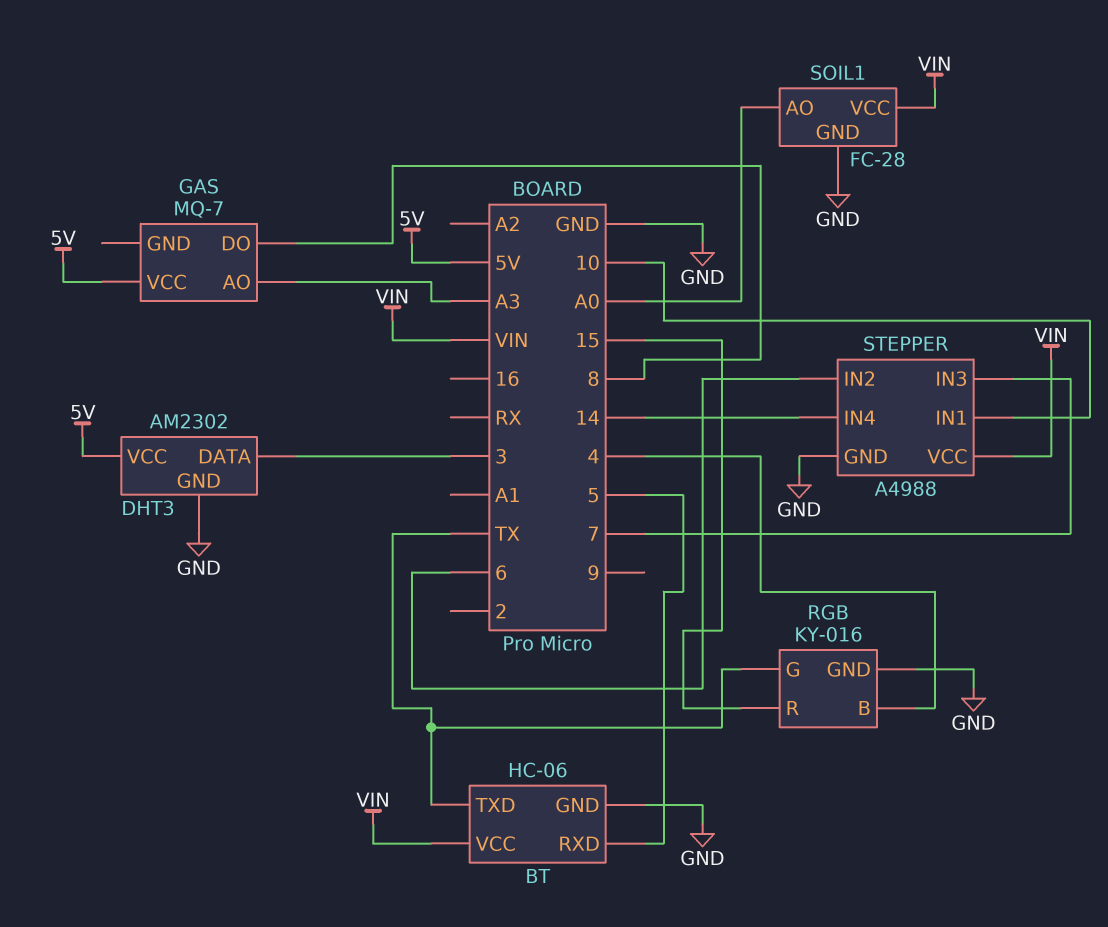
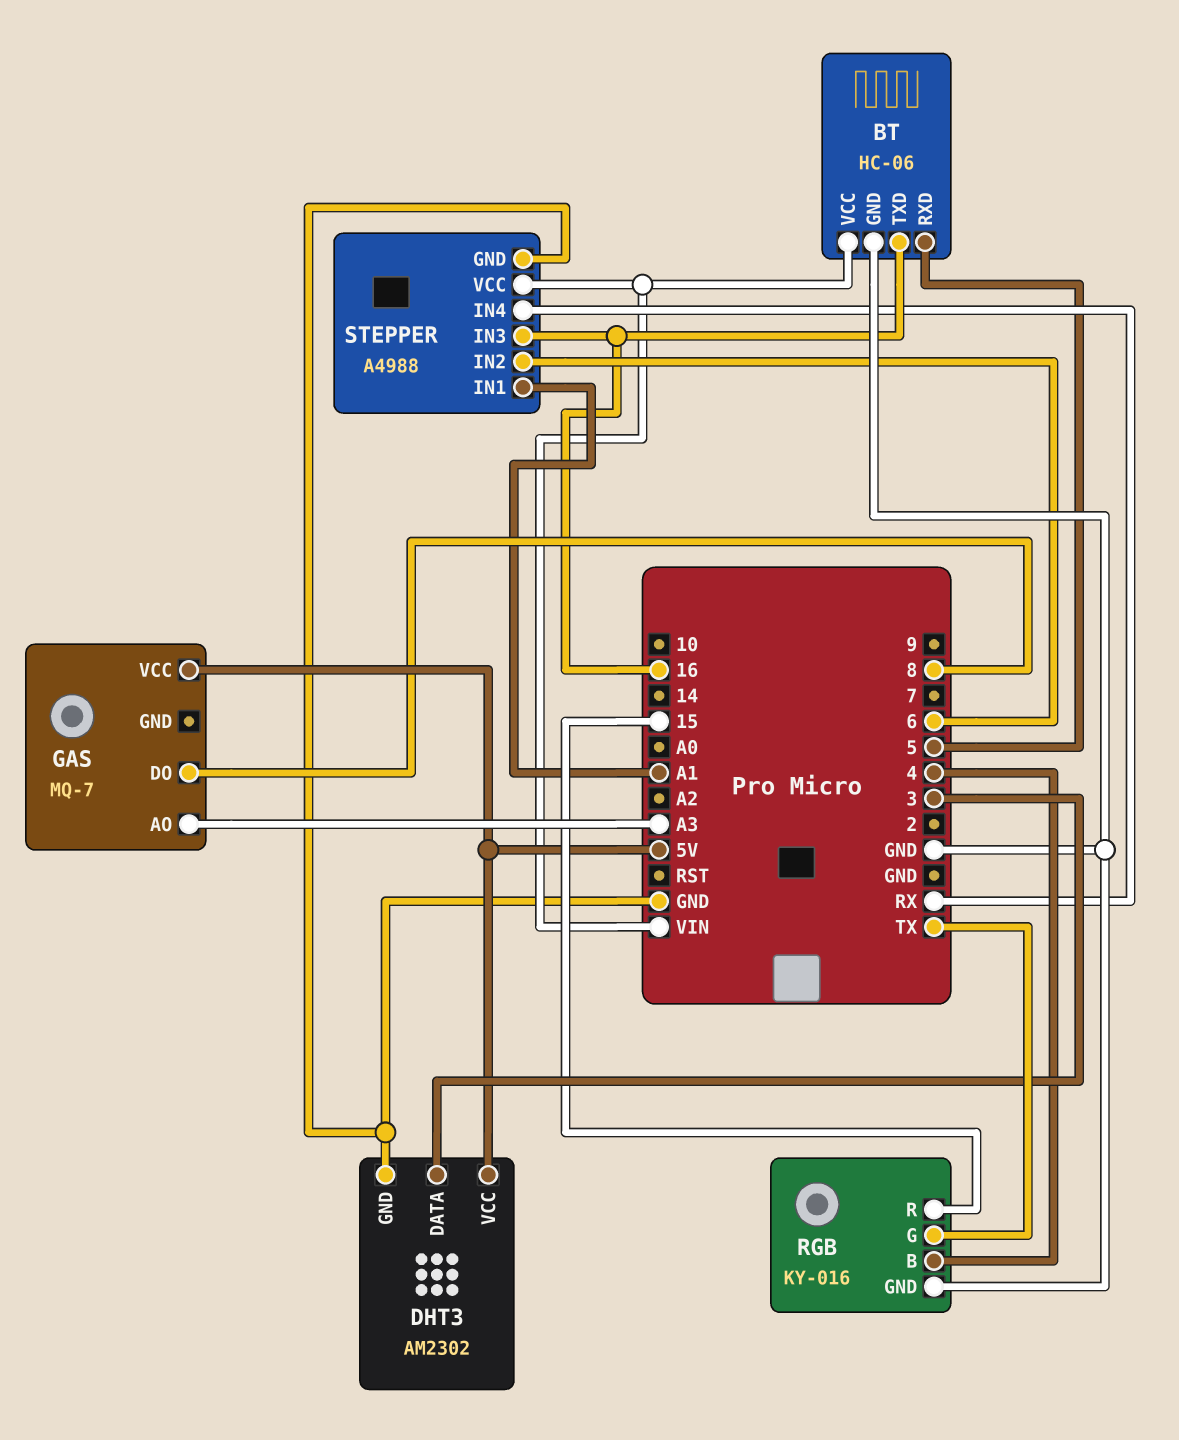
BT pin TXD: TX -> 16
SOIL1: FC-28 -> none
SOIL1 pin AO: A0 -> none
SOIL1 pin GND: GND -> none
SOIL1 pin VCC: VIN -> none
STEPPER pin IN1: 10 -> A1
STEPPER pin IN3: 7 -> 16
STEPPER pin IN4: 14 -> RX

